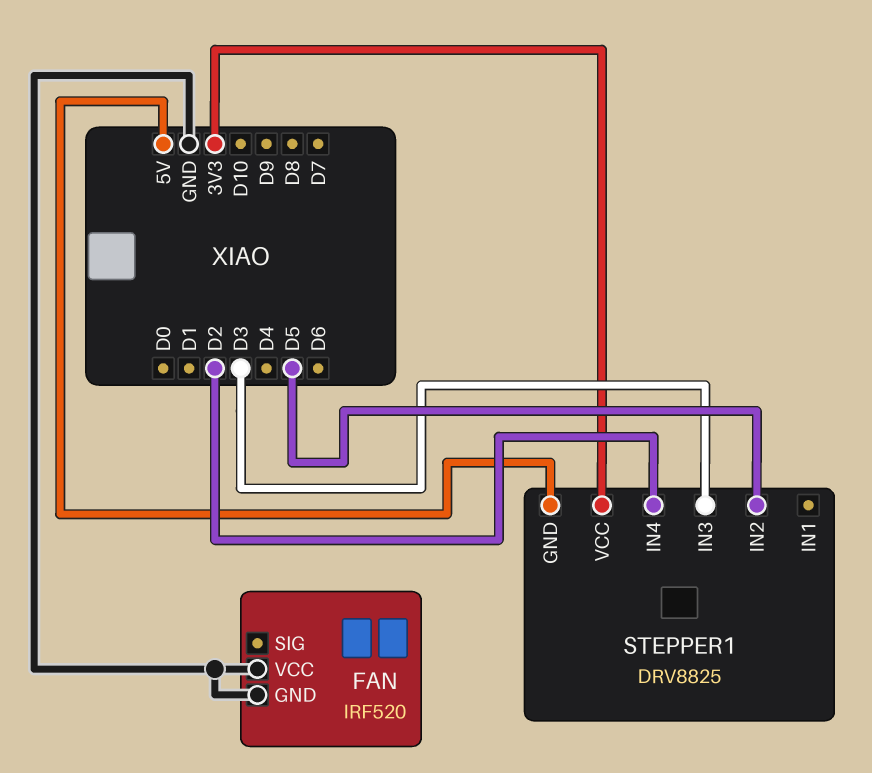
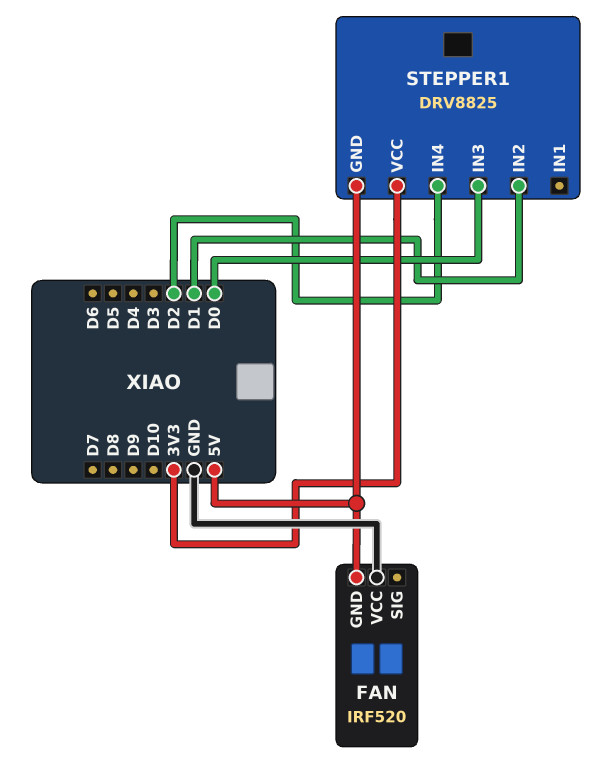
FAN pin GND: GND -> 5V
STEPPER1 pin IN2: D5 -> D1
STEPPER1 pin IN3: D3 -> D0

